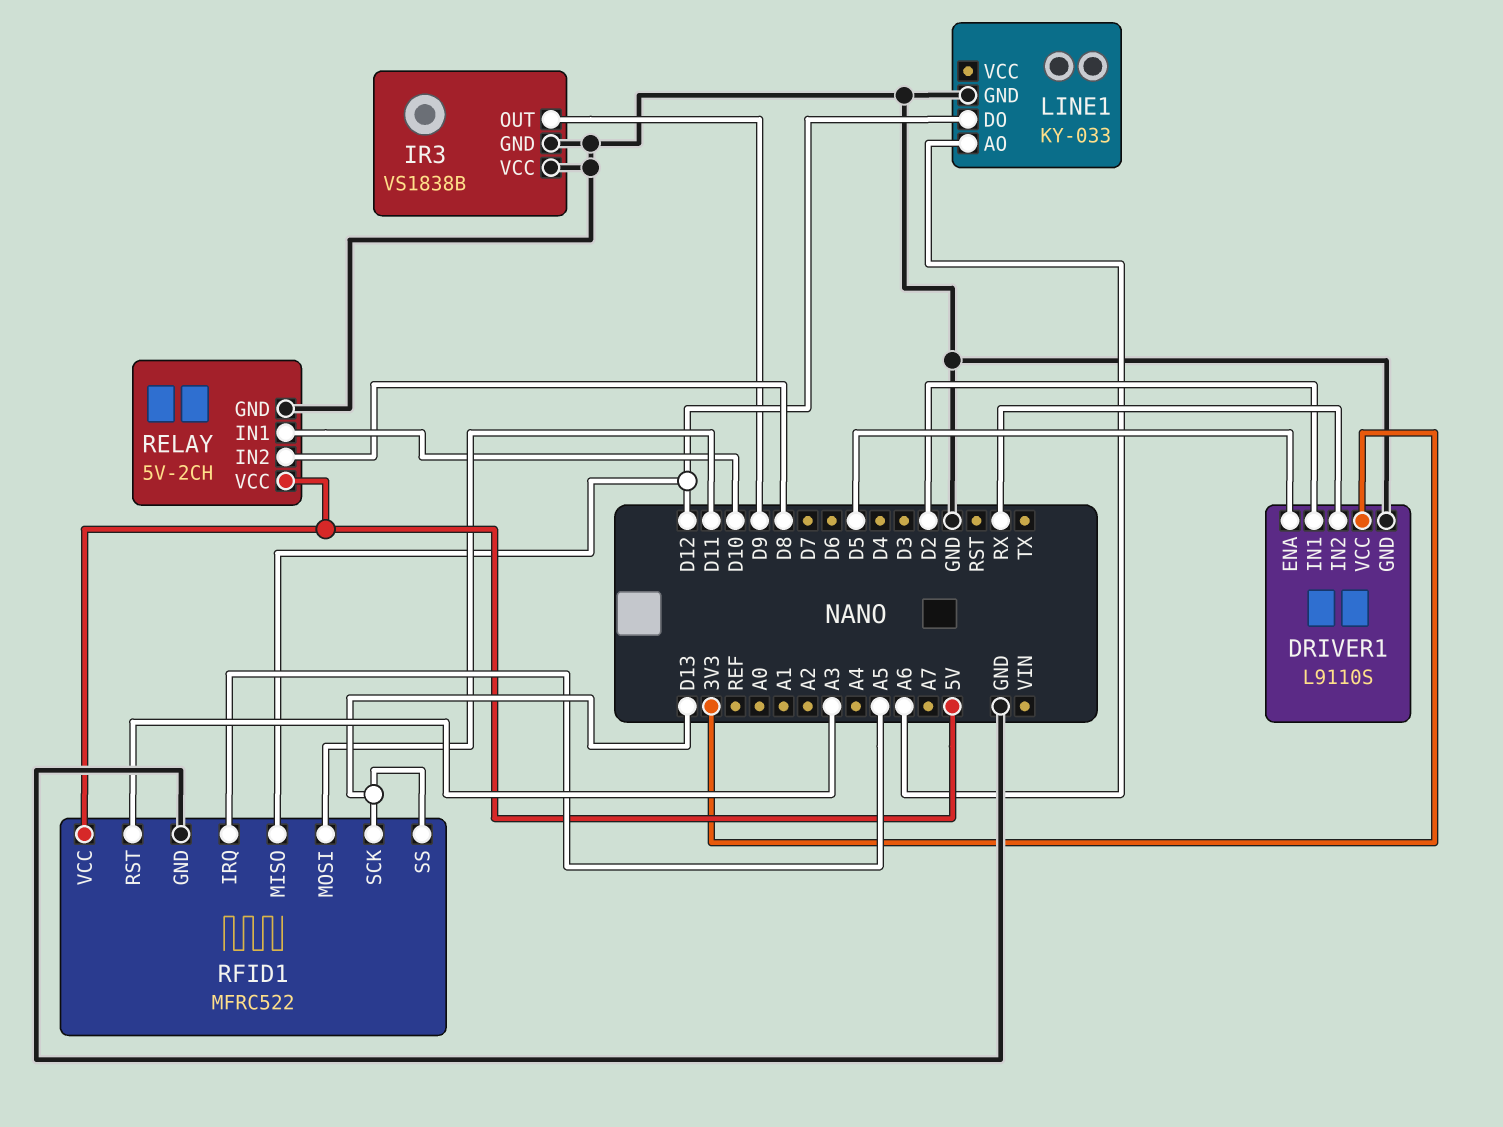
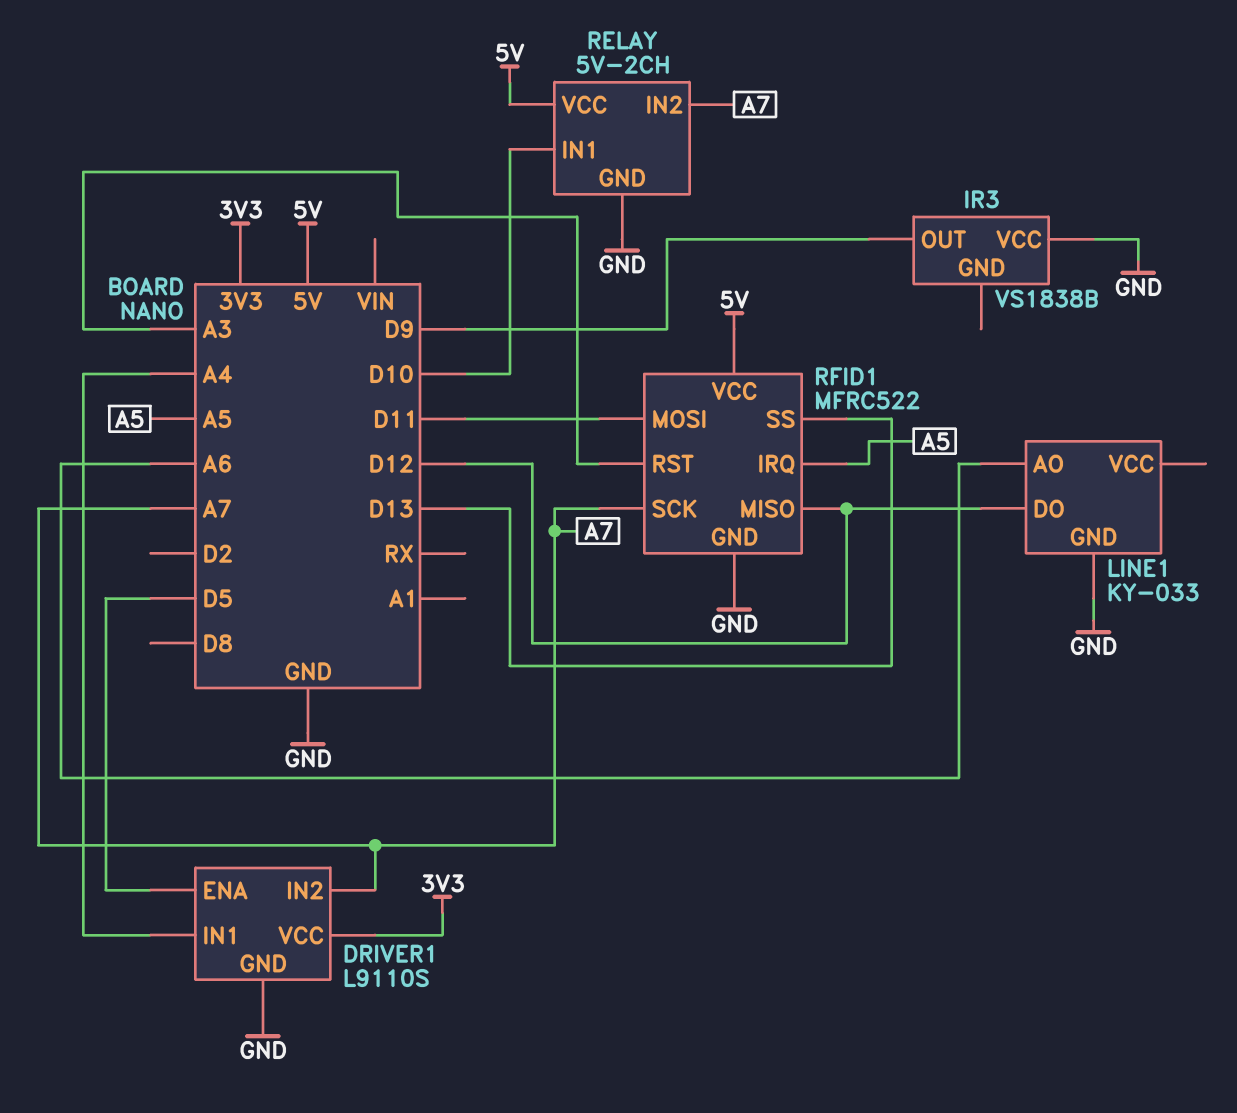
DRIVER1 pin IN1: D2 -> A4
DRIVER1 pin IN2: RX -> A7
IR3 pin GND: GND -> none
RELAY pin IN2: D8 -> A7
RFID1 pin SCK: D13 -> A7

